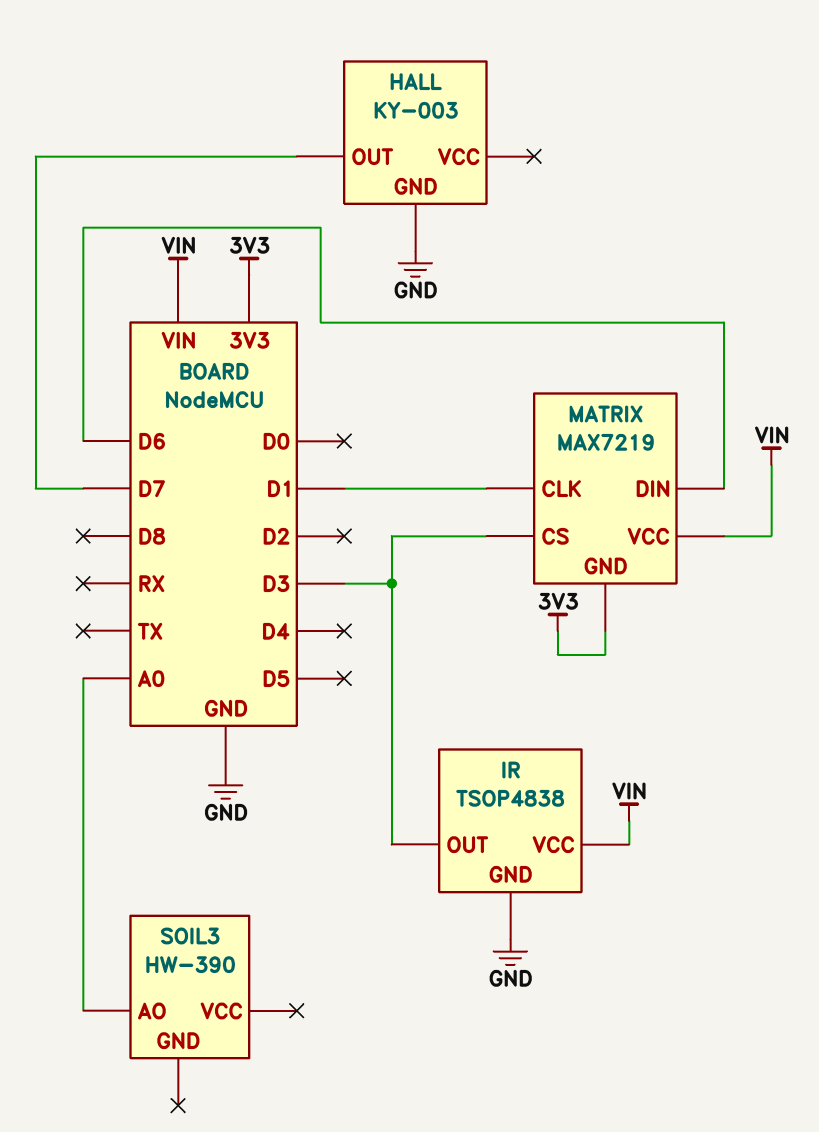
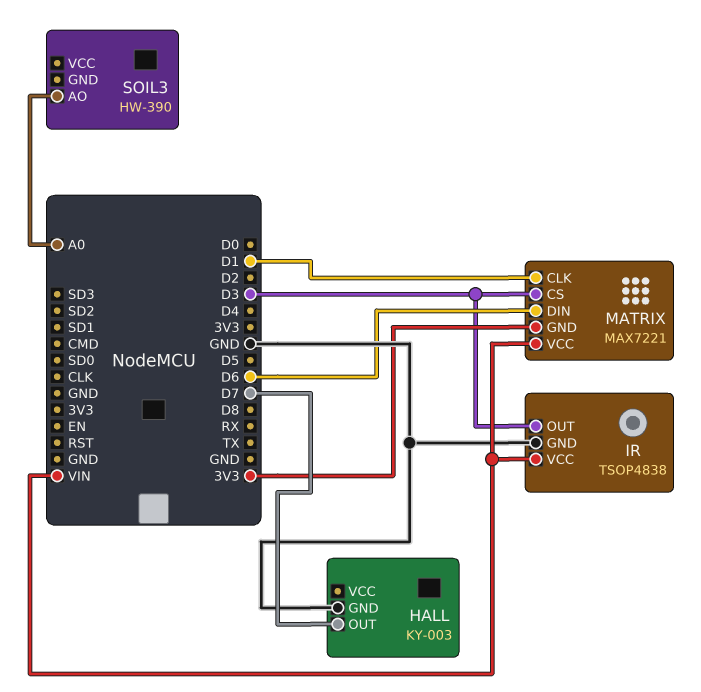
MATRIX: MAX7219 -> MAX7221

